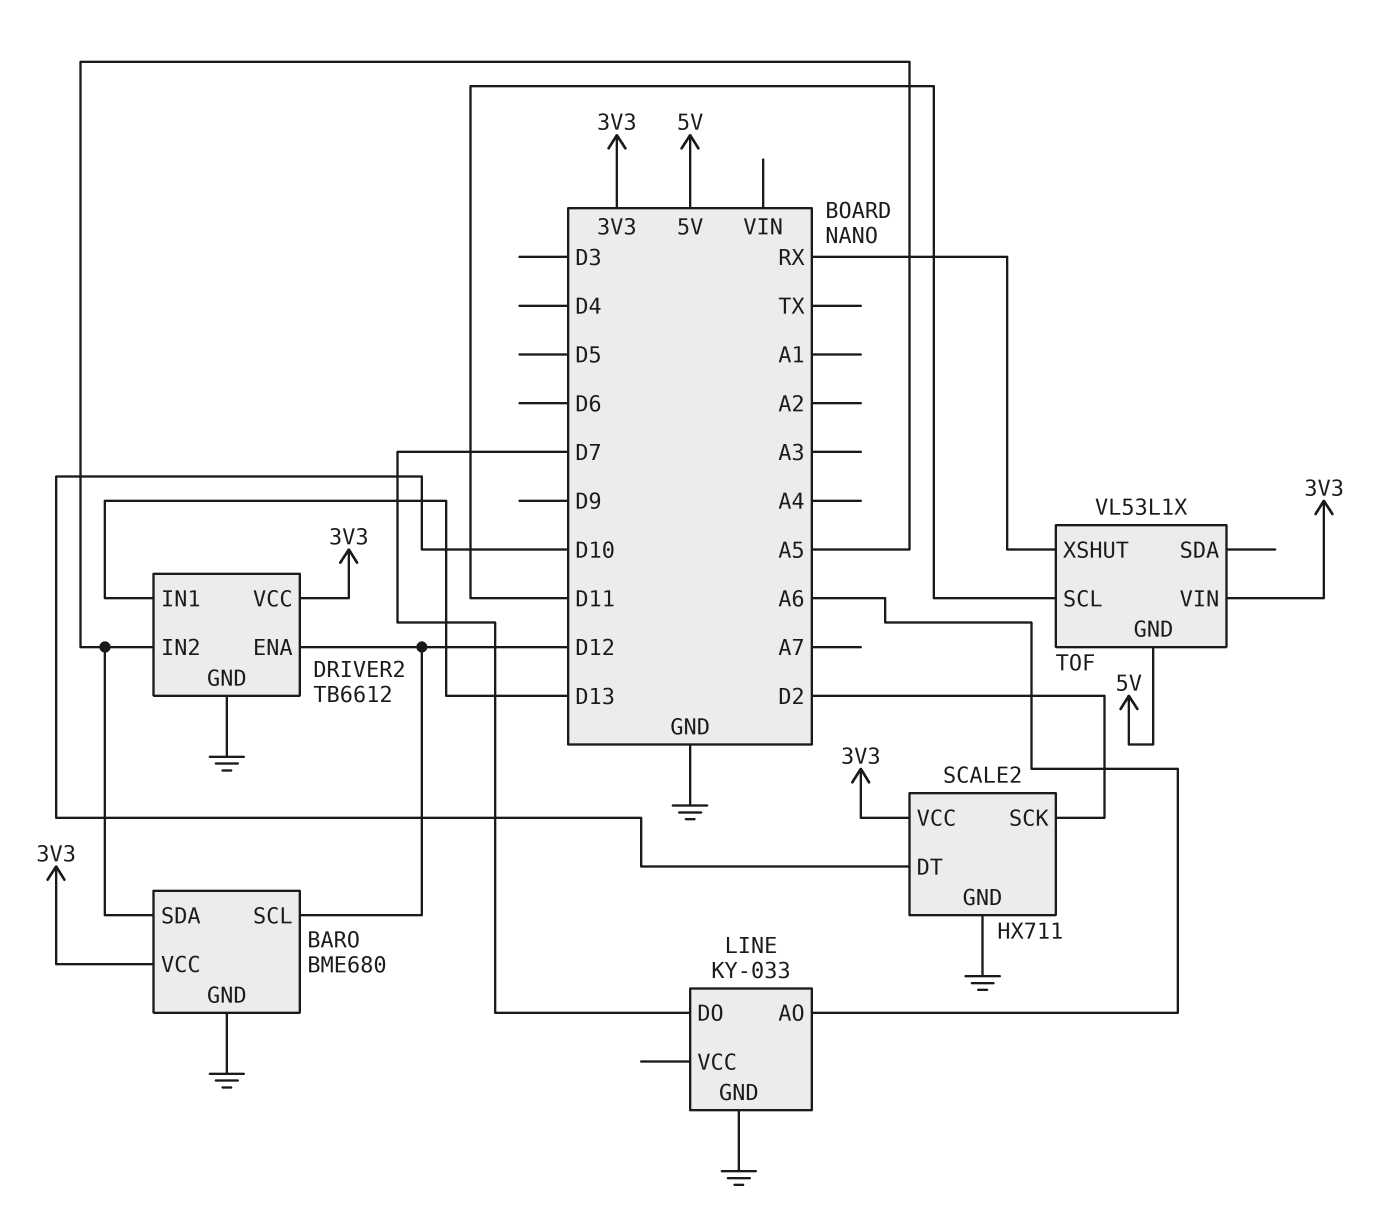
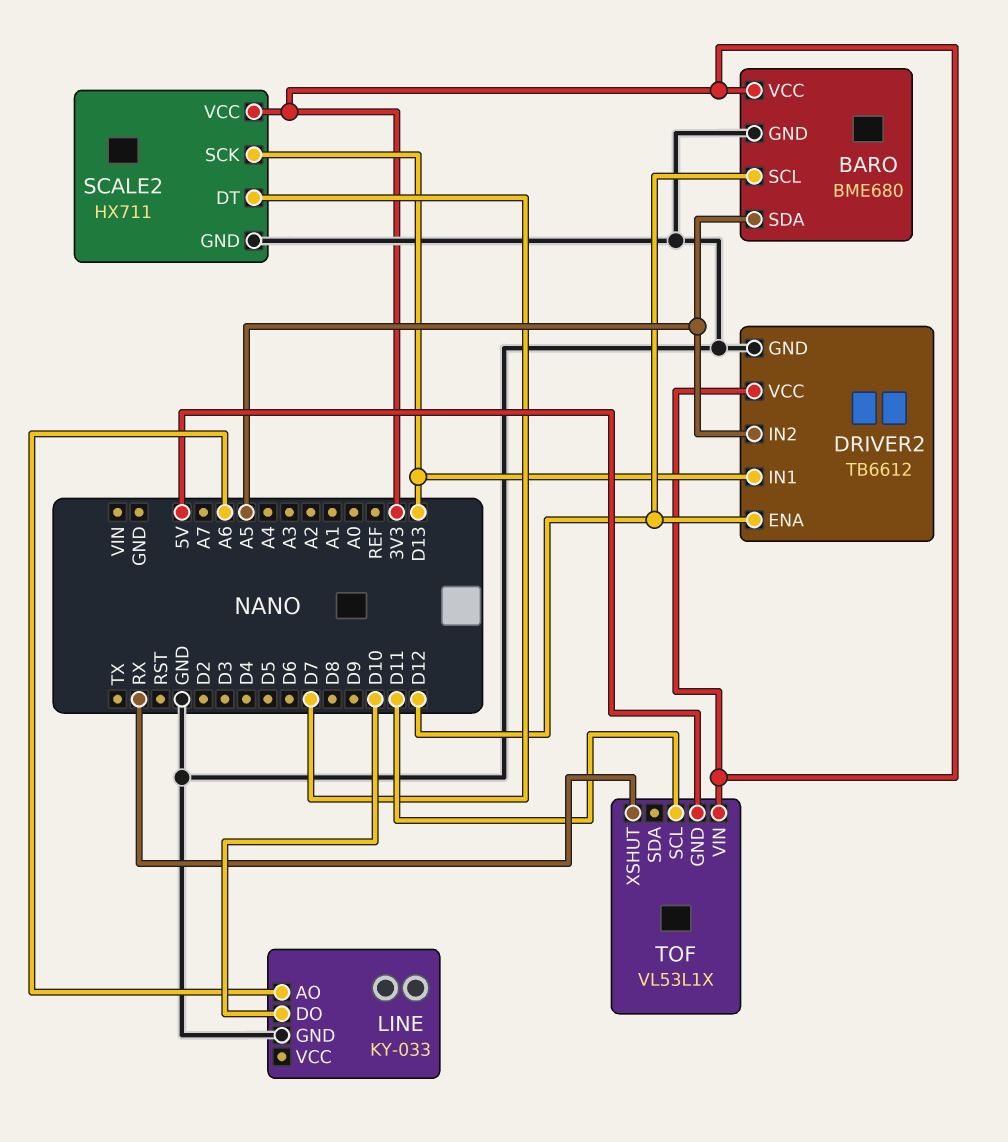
LINE pin DO: D7 -> D10
SCALE2 pin DT: D10 -> D7
SCALE2 pin SCK: D2 -> D13

